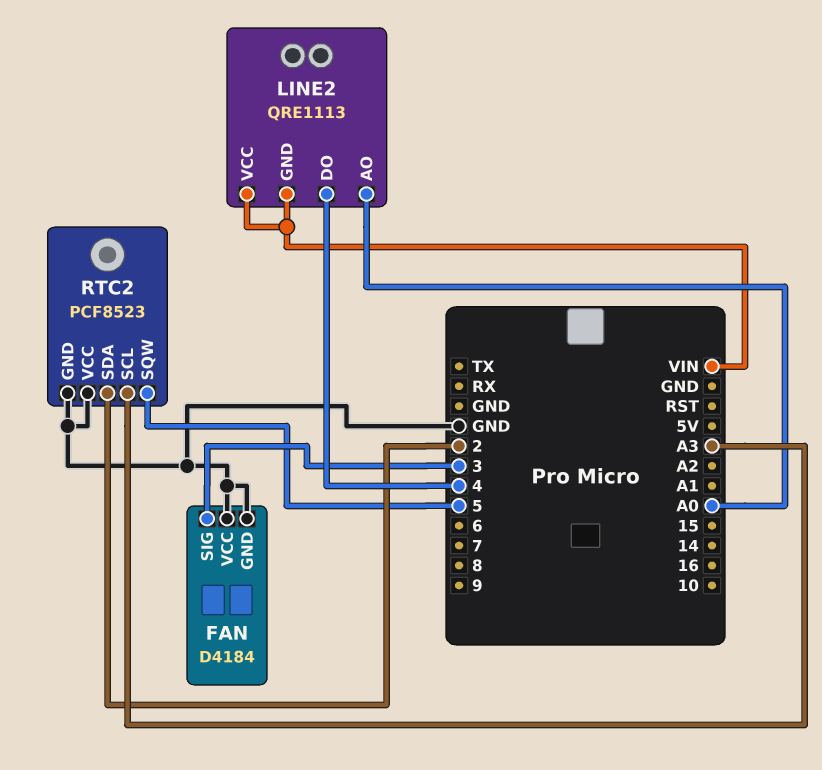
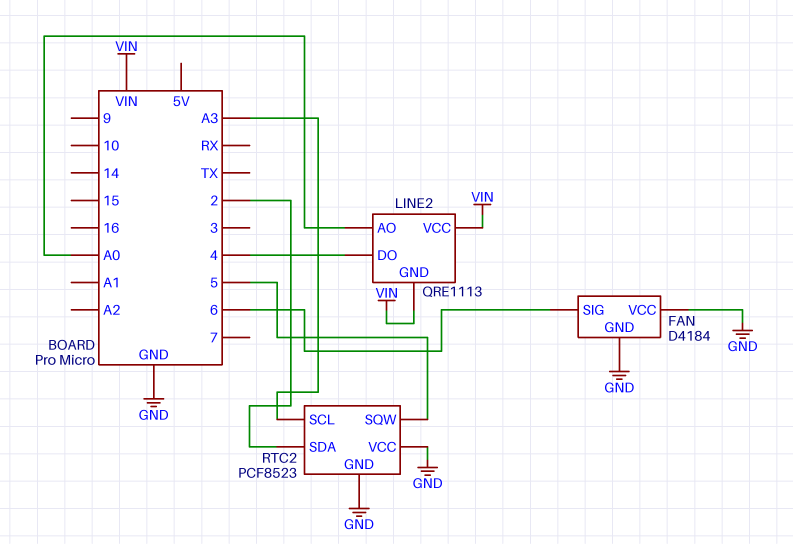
FAN pin SIG: 3 -> 6

